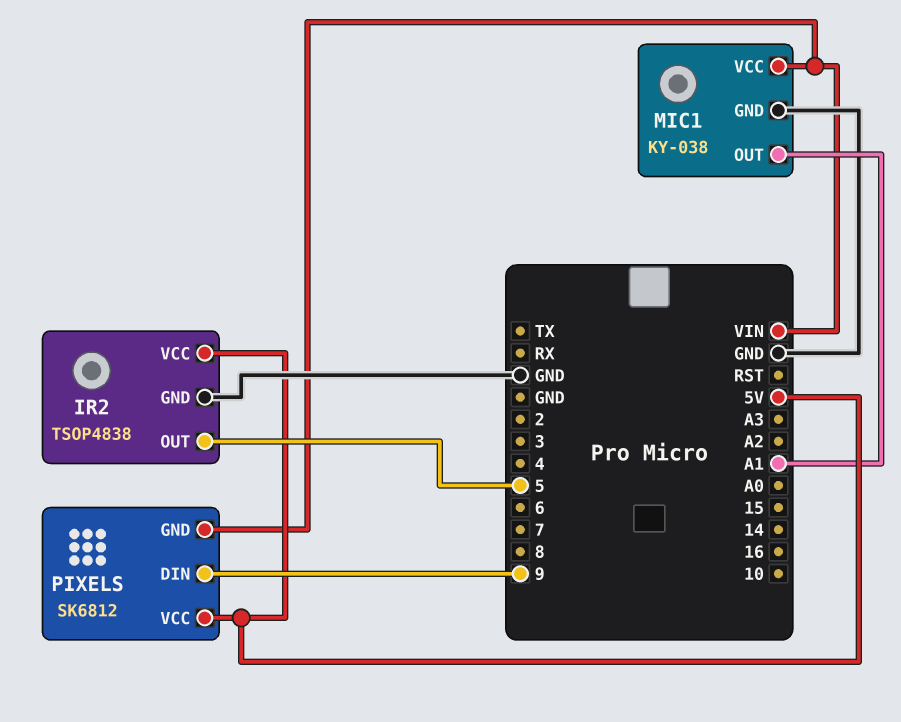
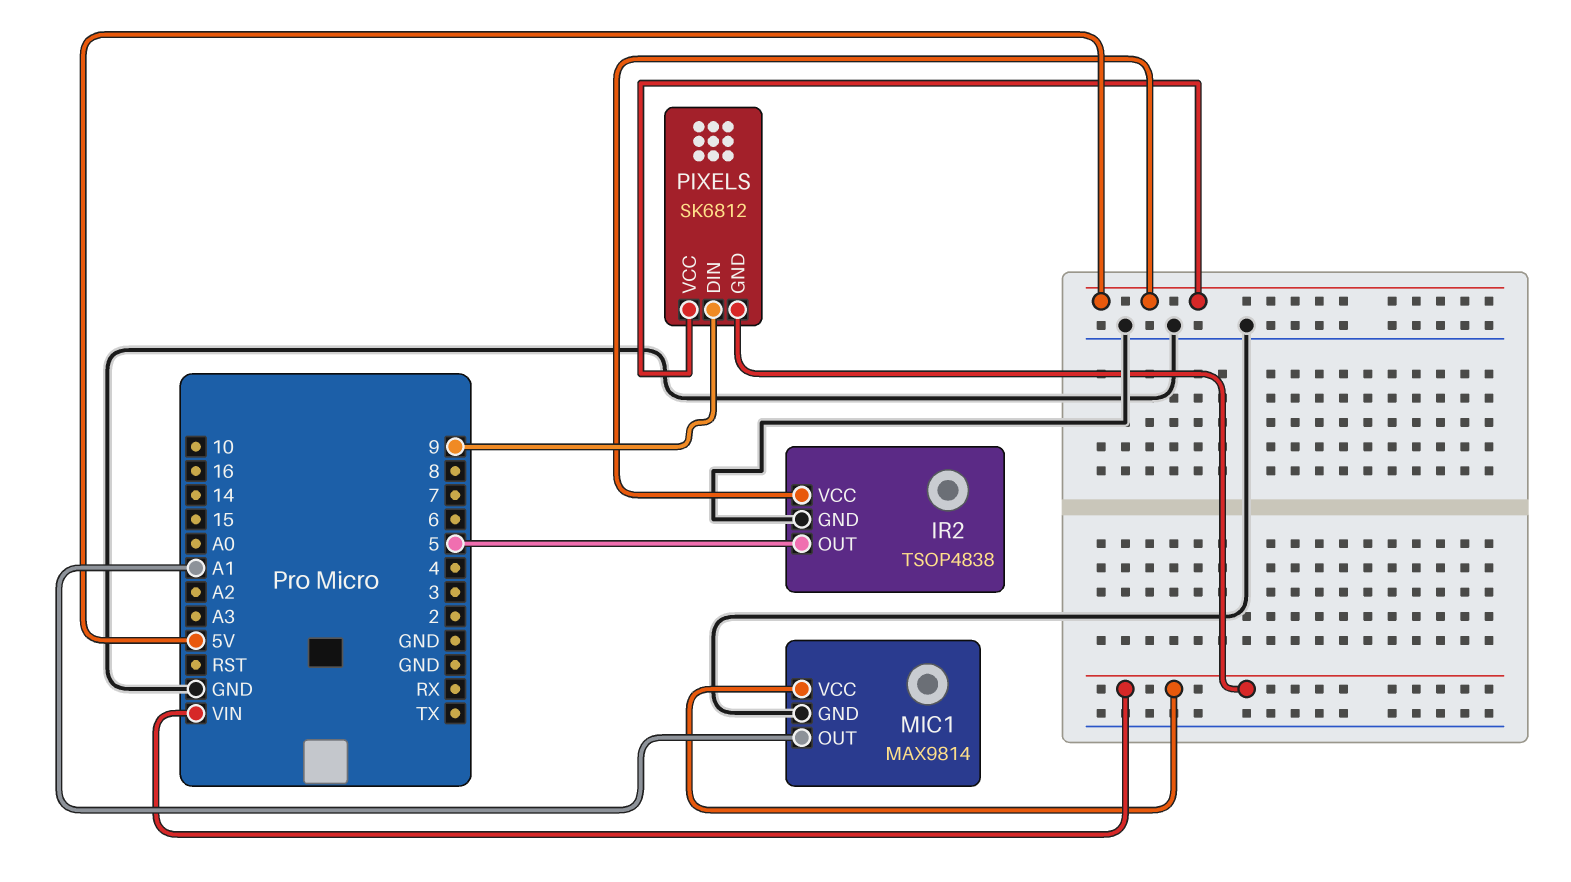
MIC1: KY-038 -> MAX9814

